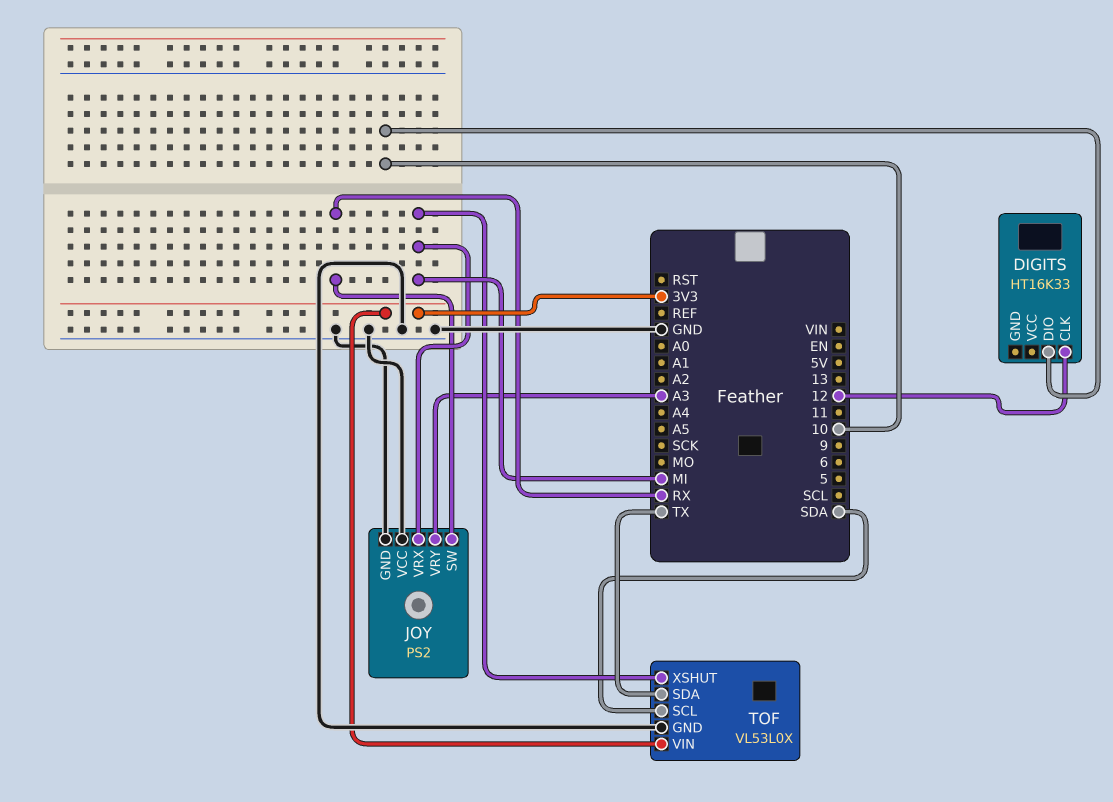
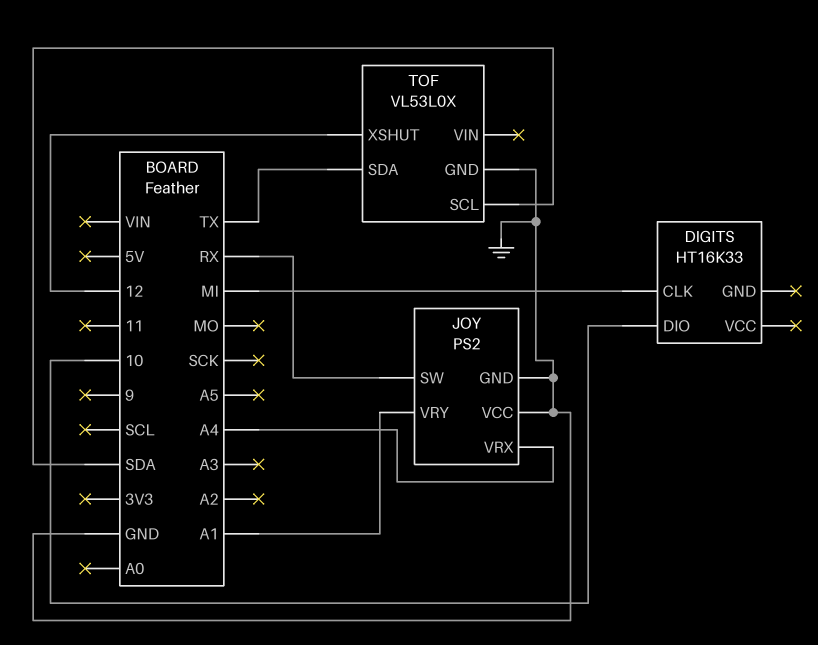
DIGITS pin CLK: 12 -> MI
JOY pin VRX: MI -> A4
JOY pin VRY: A3 -> A1
TOF pin VIN: 3V3 -> none
TOF pin XSHUT: MI -> 12

